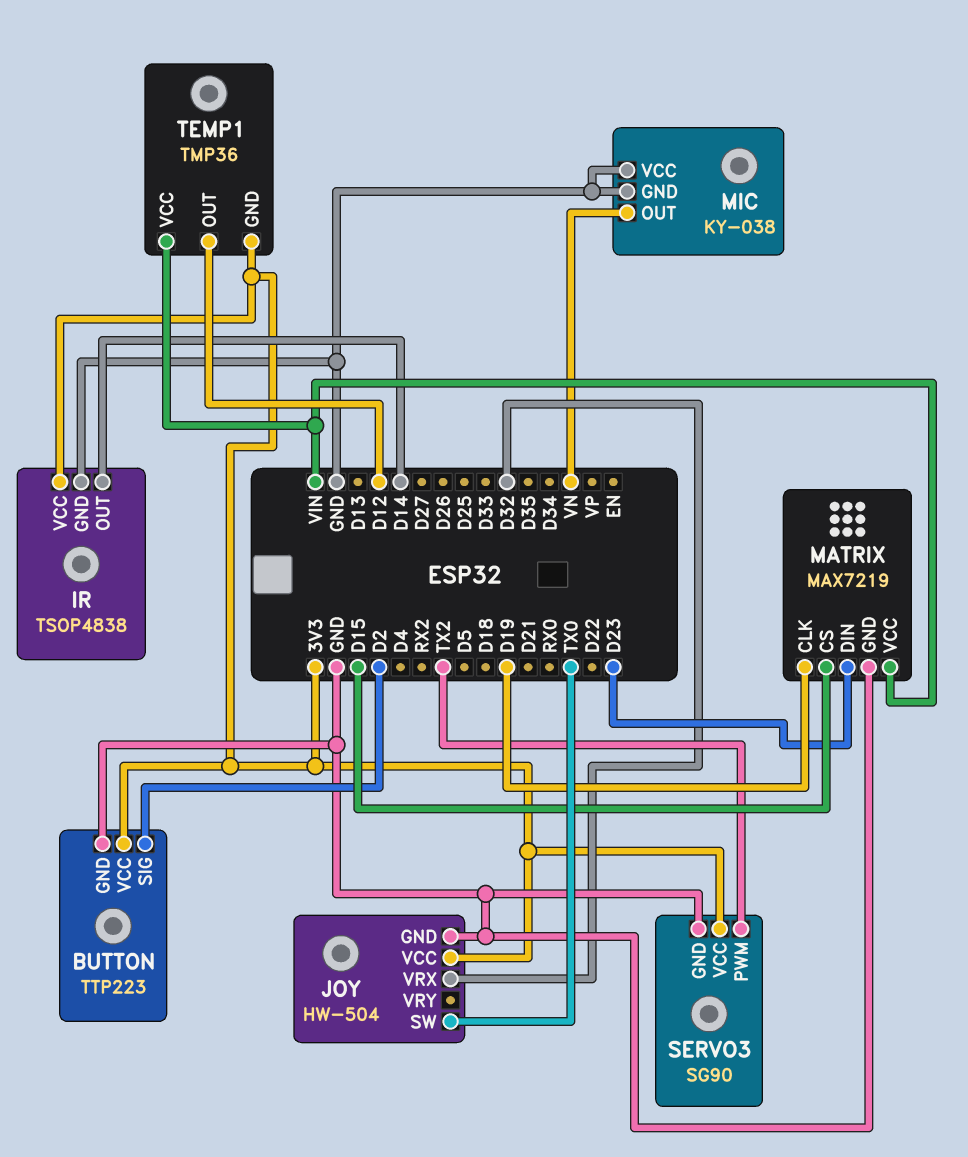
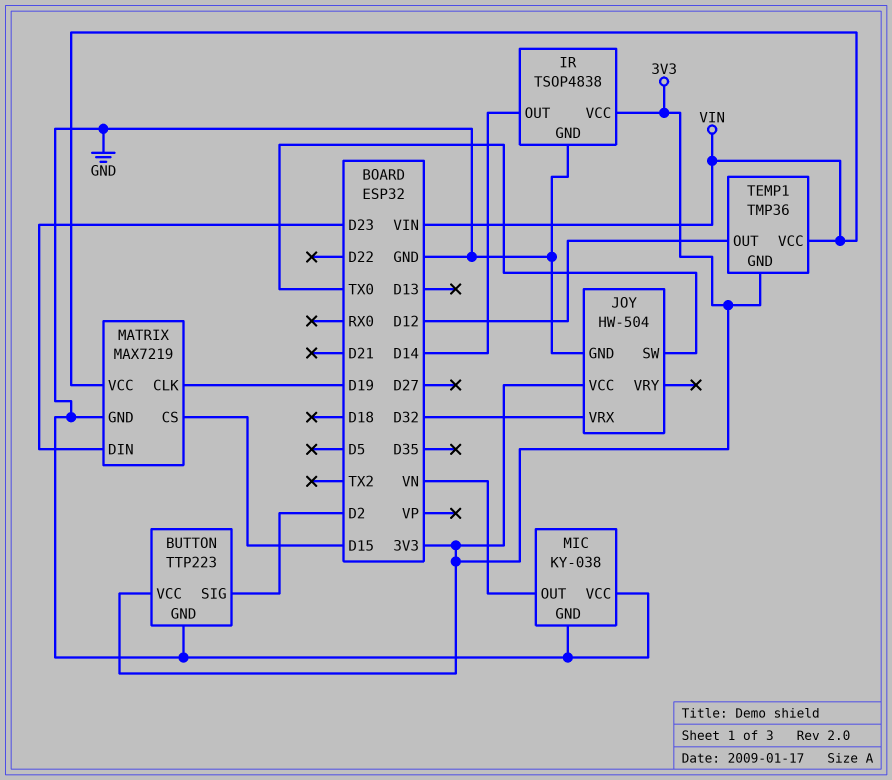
SERVO3: SG90 -> none
SERVO3 pin GND: GND -> none
SERVO3 pin PWM: TX2 -> none
SERVO3 pin VCC: 3V3 -> none

